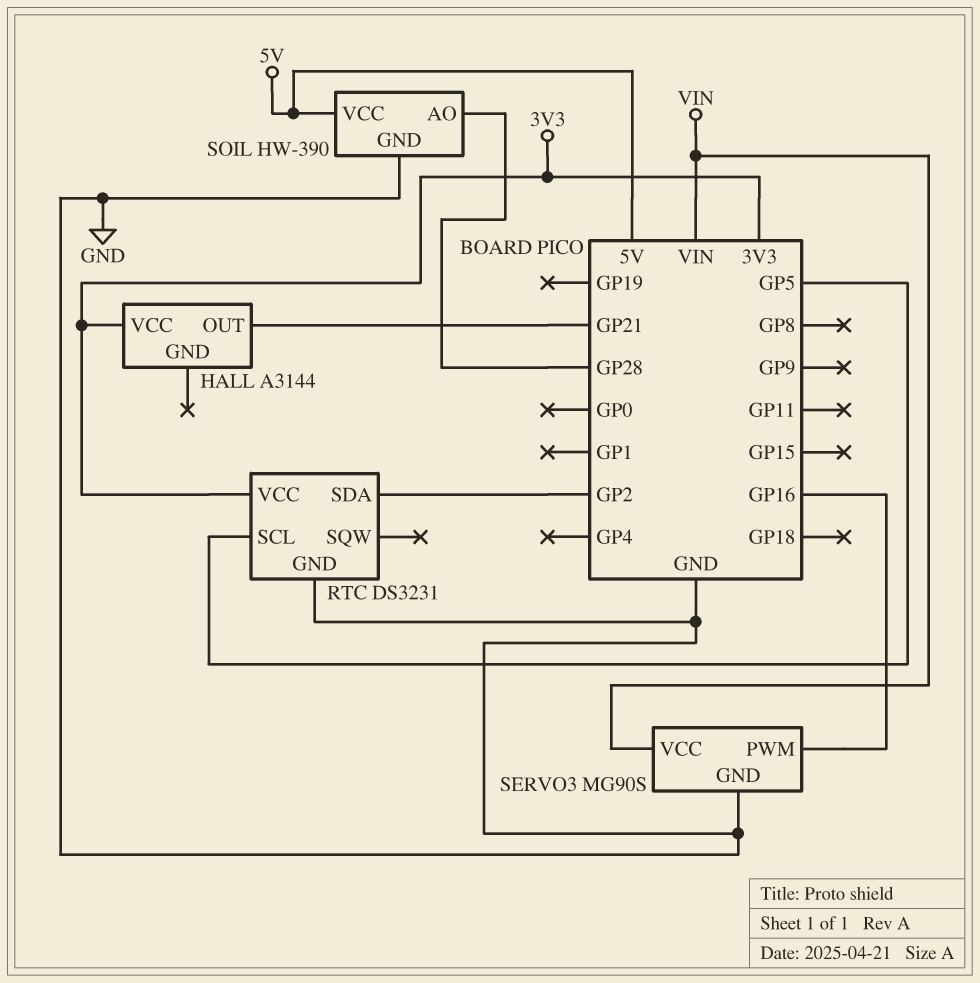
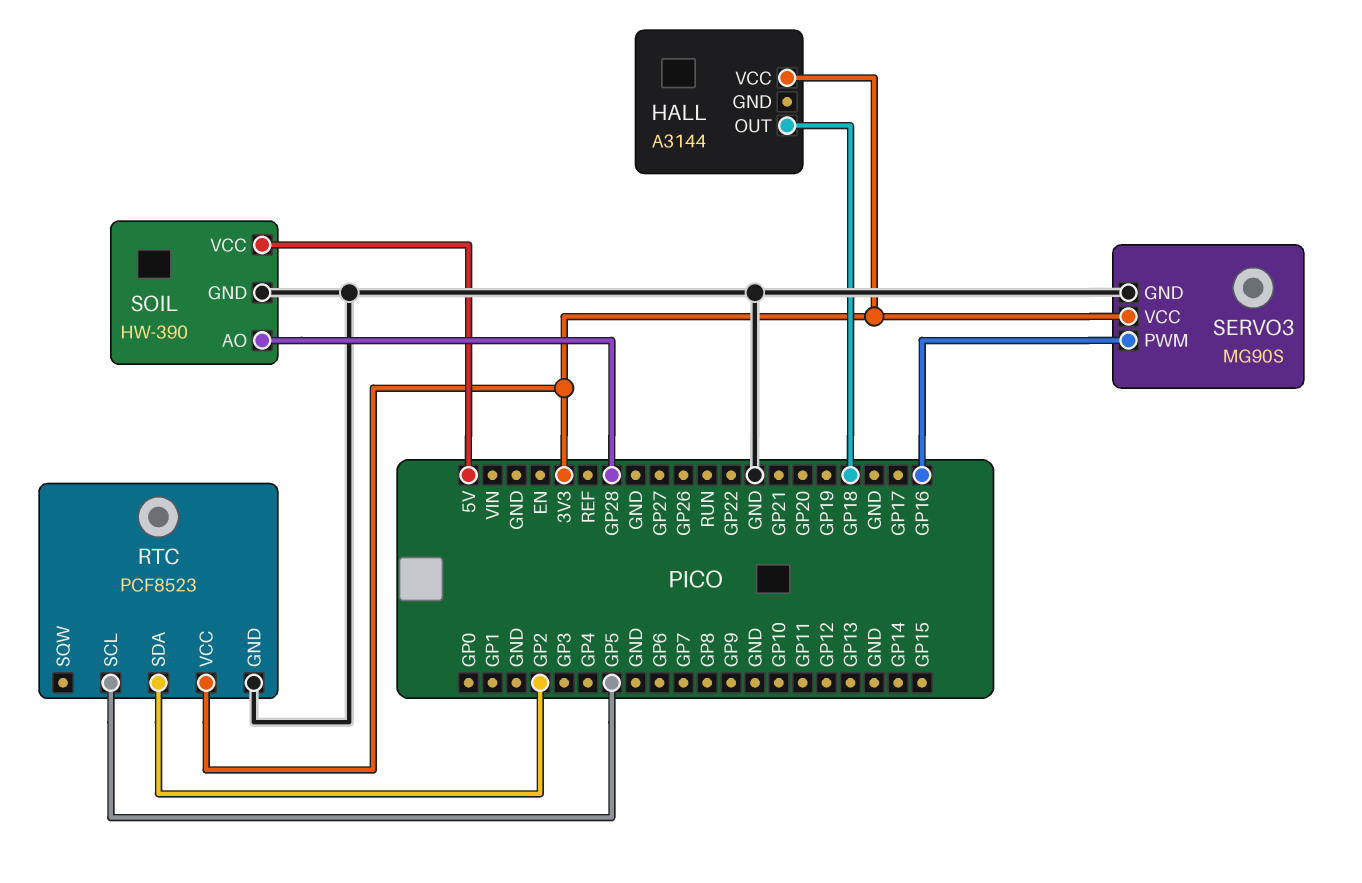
HALL pin OUT: GP21 -> GP18
RTC: DS3231 -> PCF8523
SERVO3 pin VCC: VIN -> 3V3

